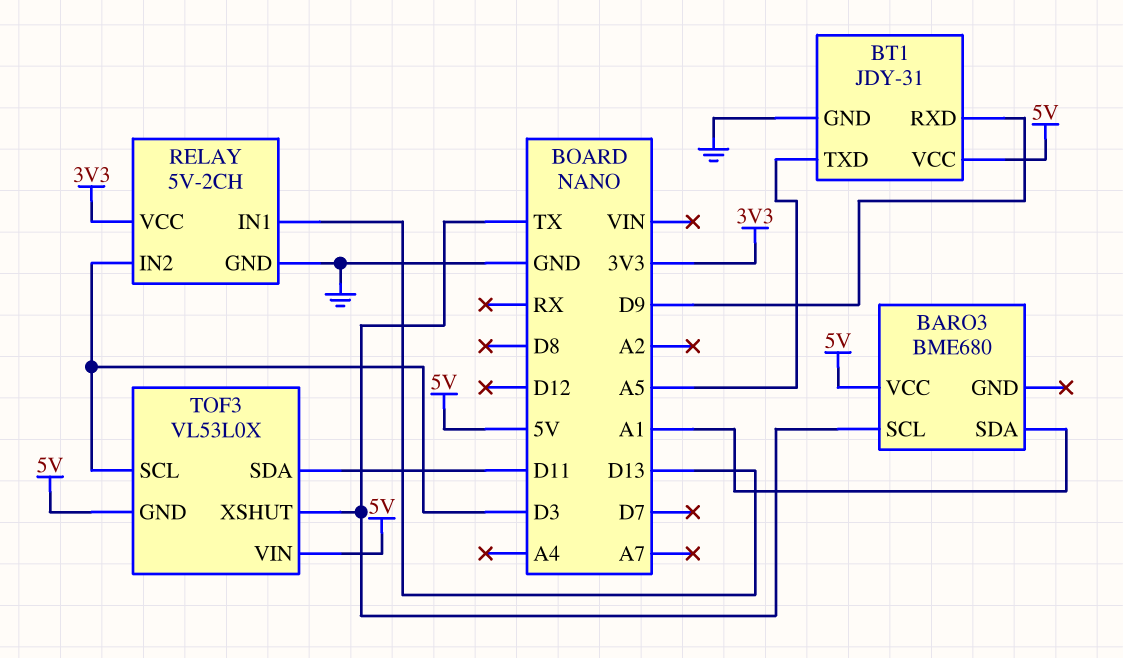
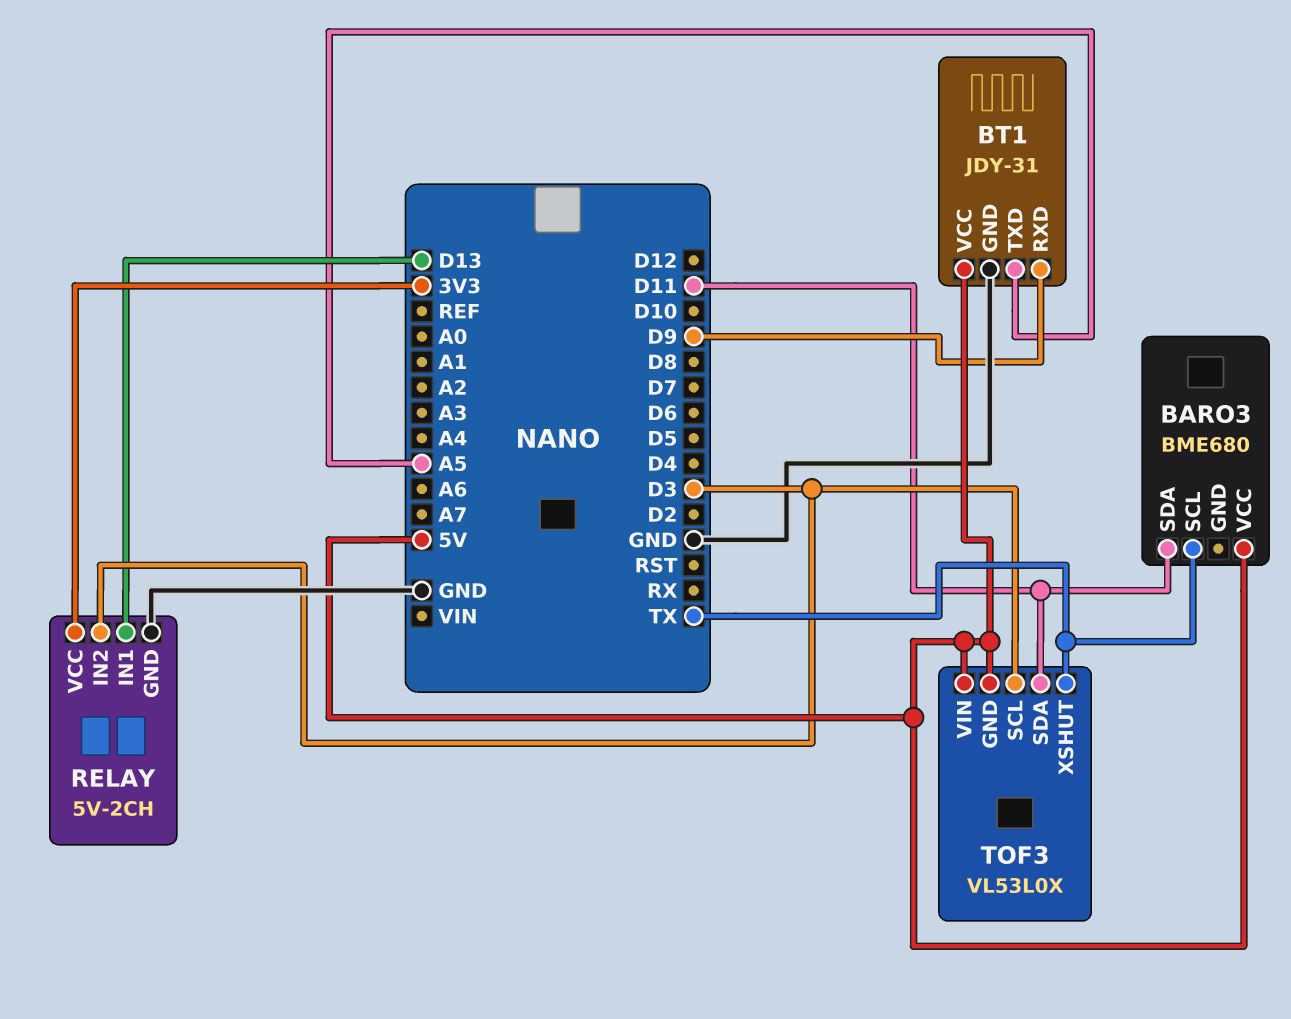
BARO3 pin SDA: A1 -> D11

